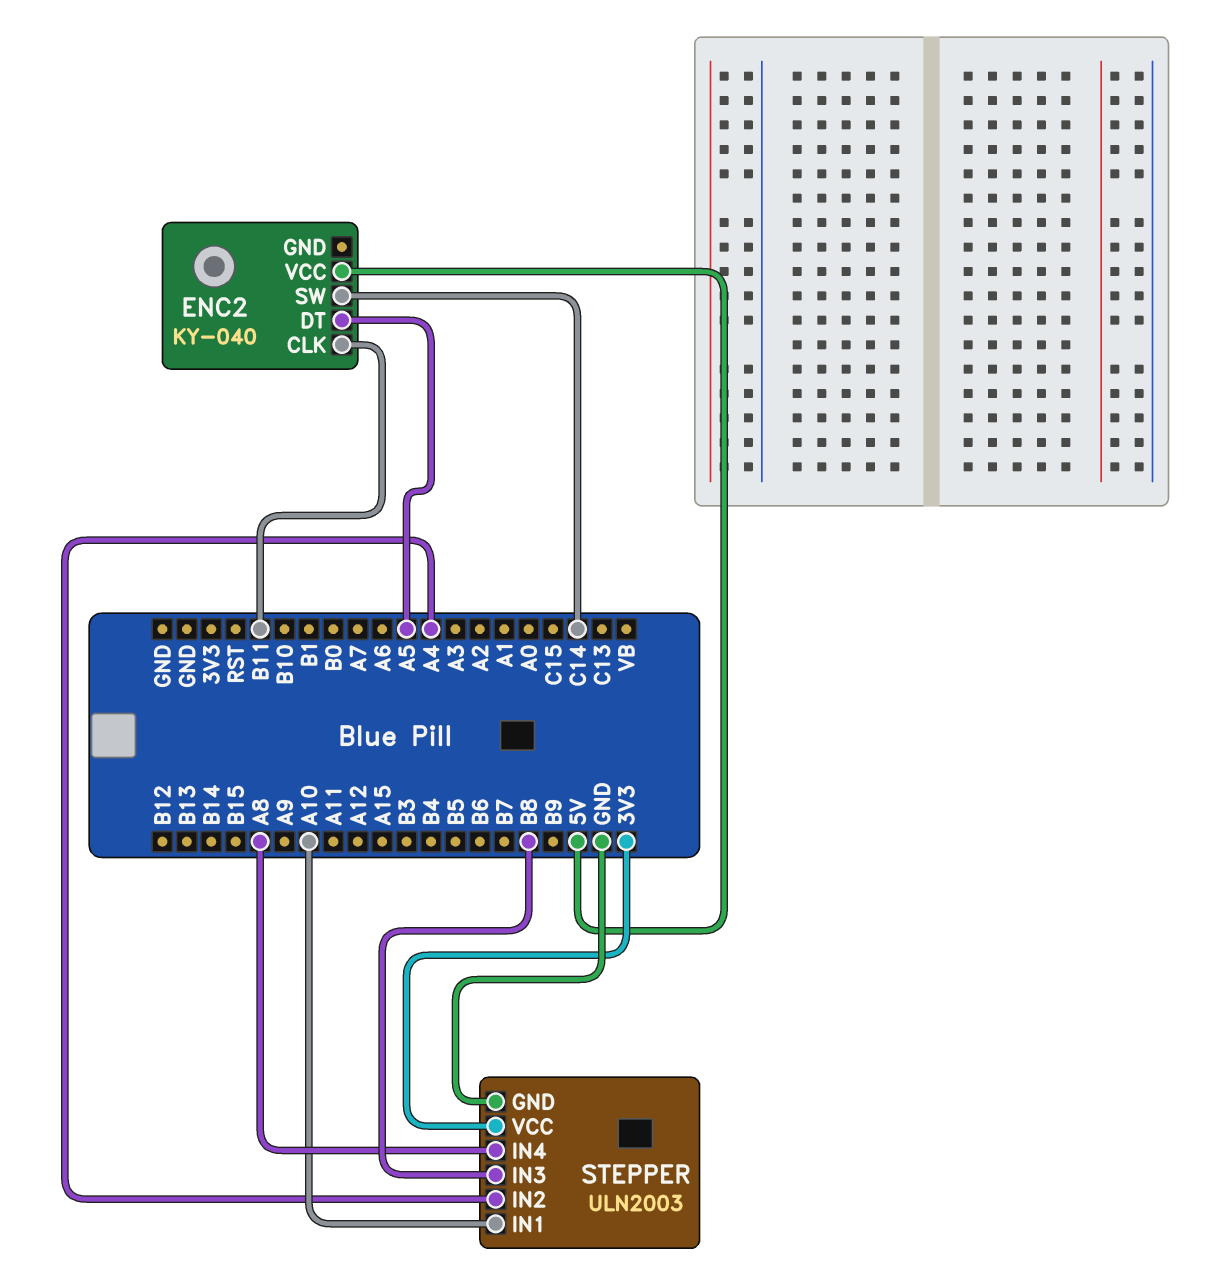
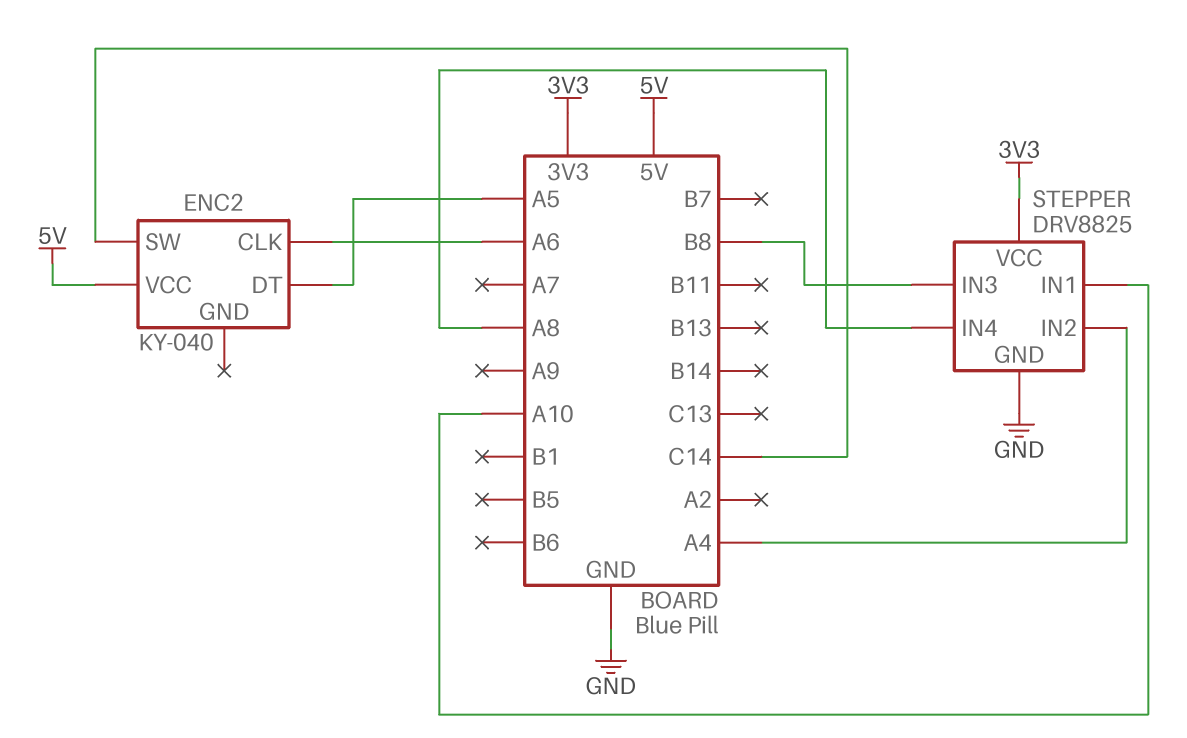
ENC2 pin CLK: B11 -> A6
STEPPER: ULN2003 -> DRV8825

